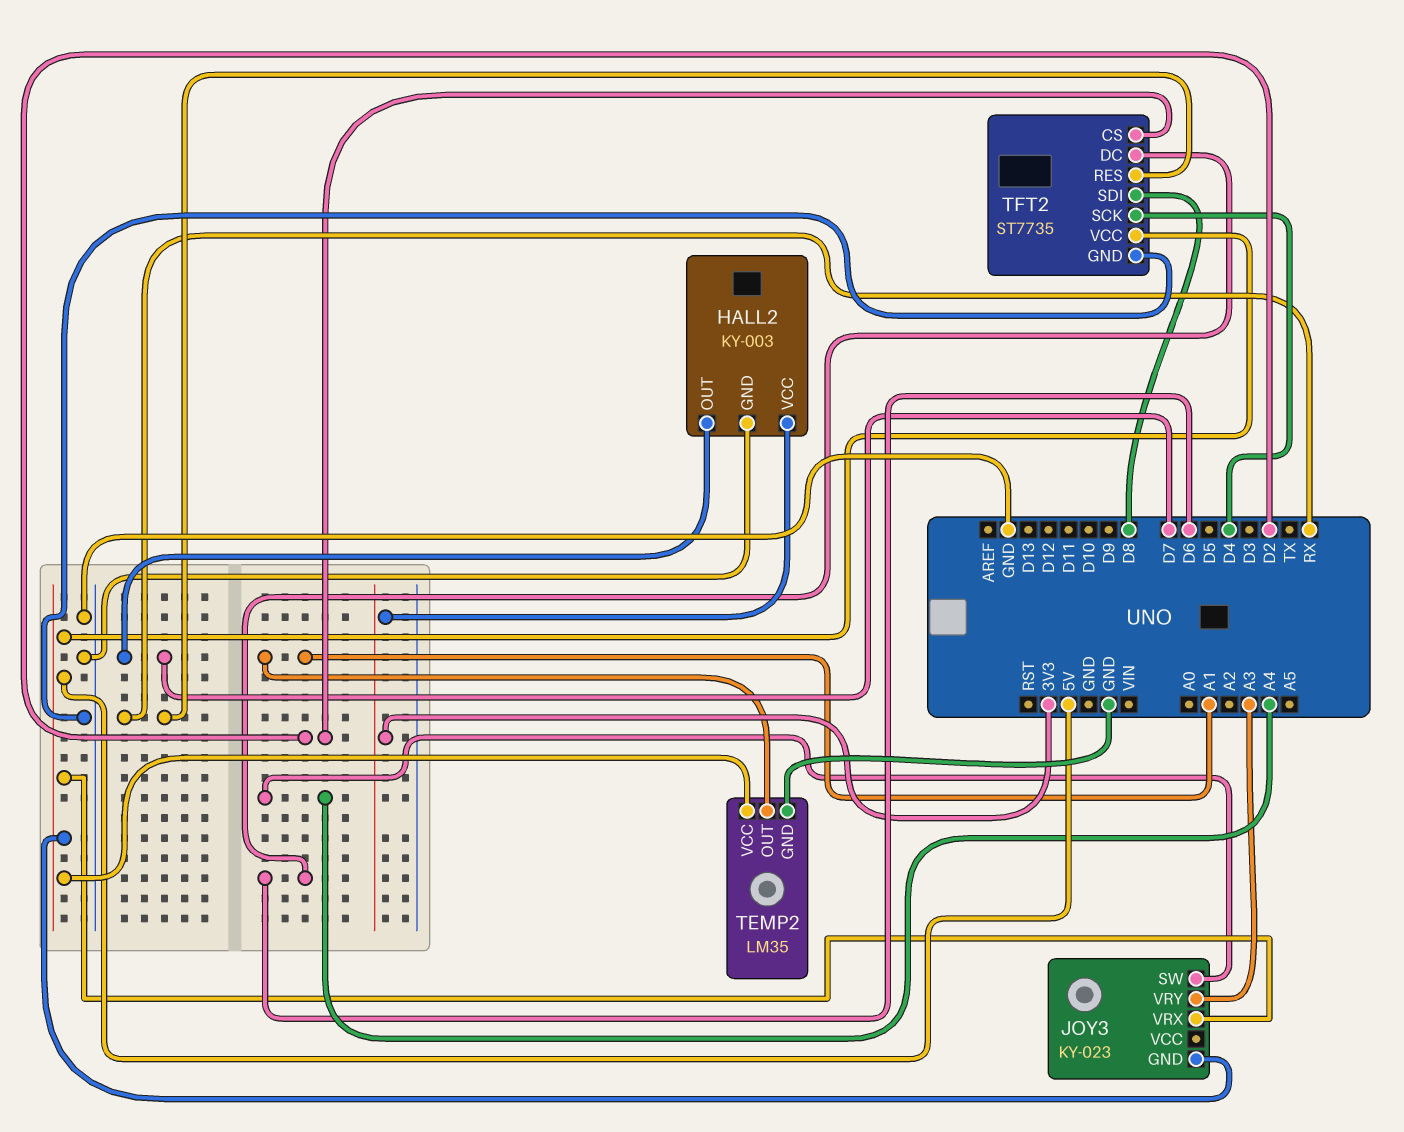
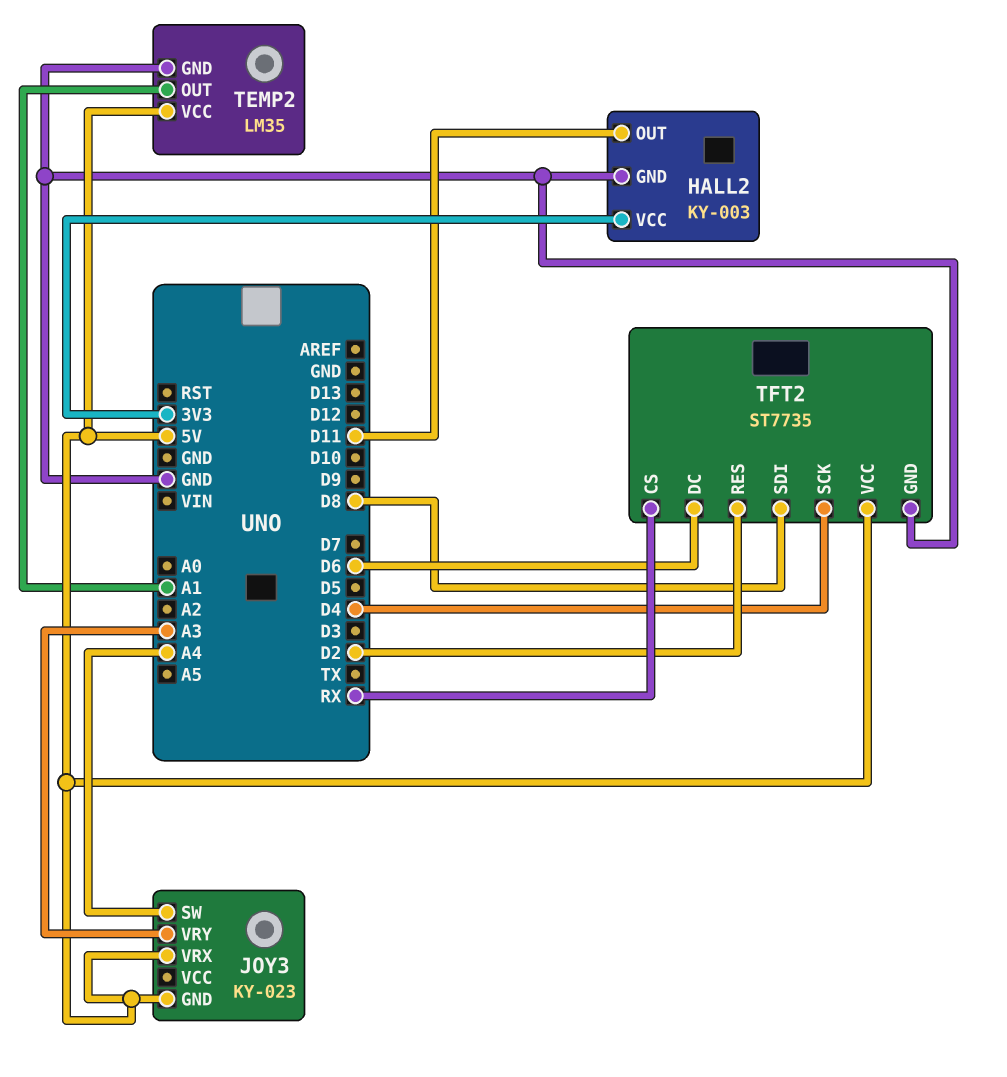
HALL2 pin OUT: D7 -> D11
TFT2 pin CS: D2 -> RX
TFT2 pin RES: RX -> D2

